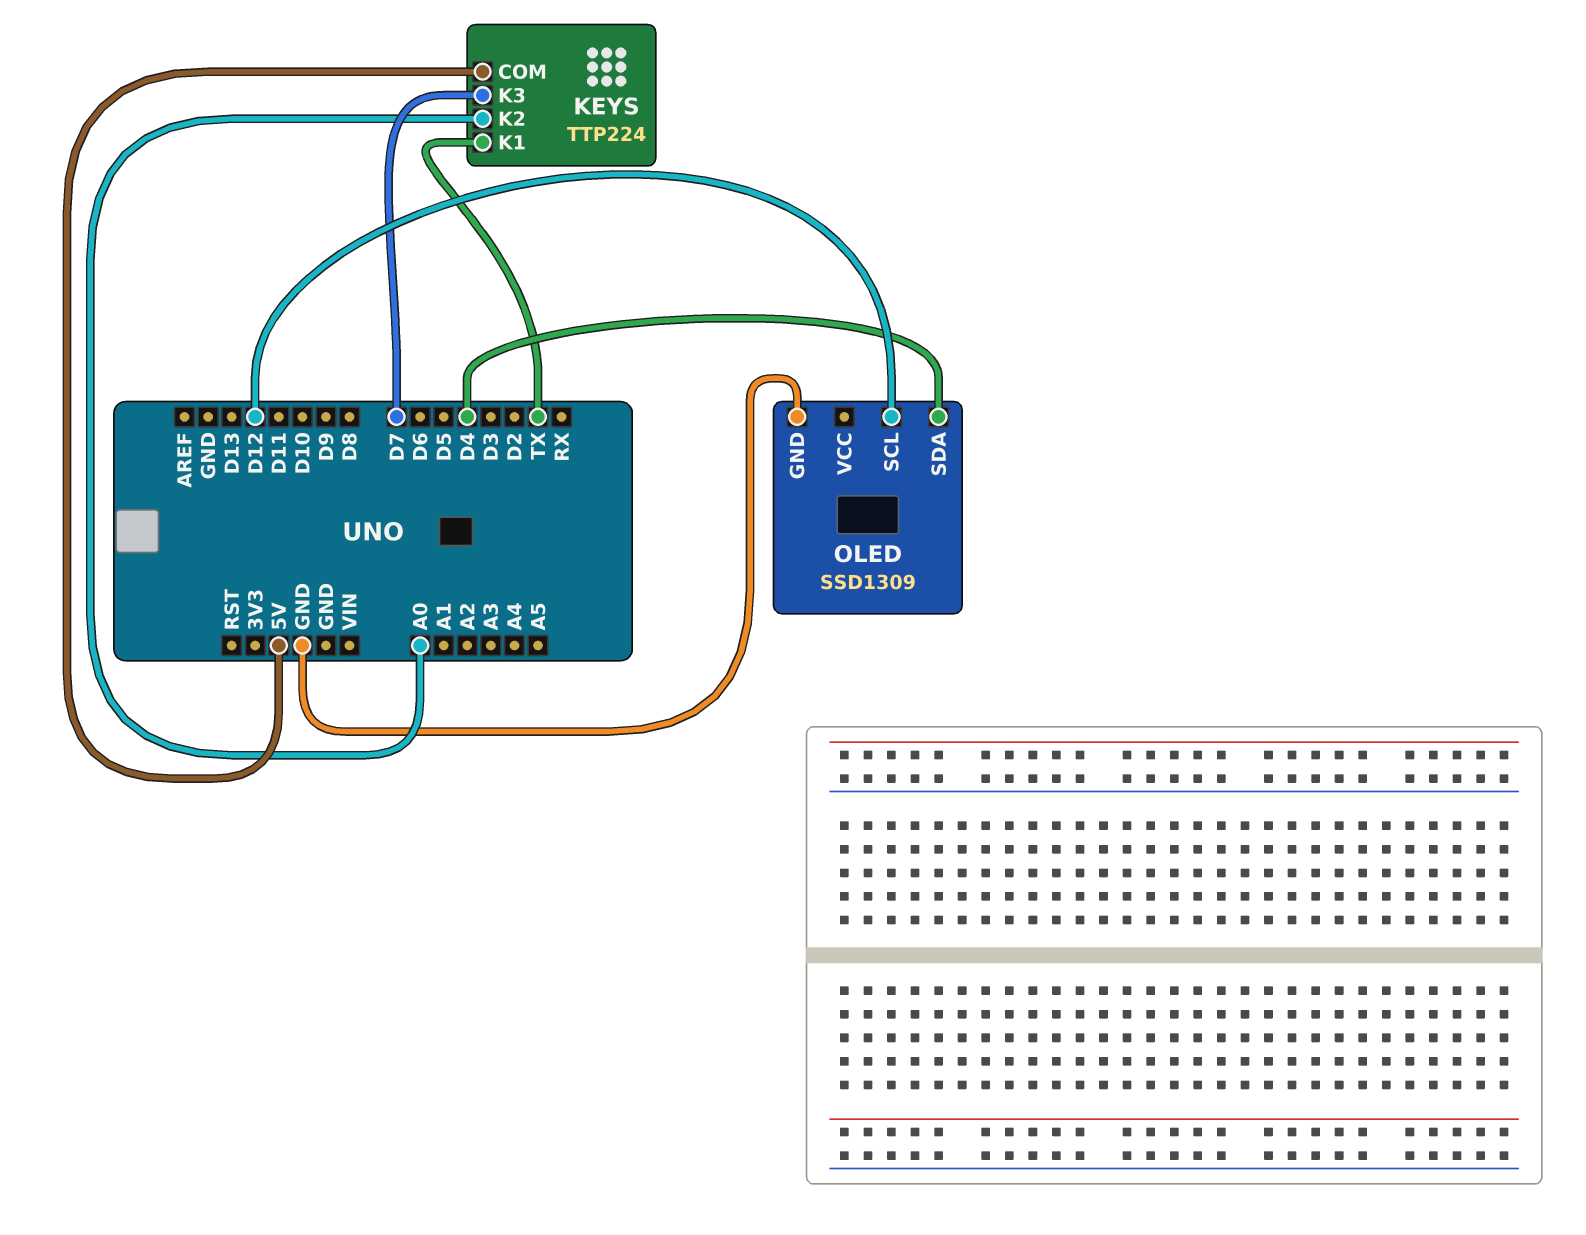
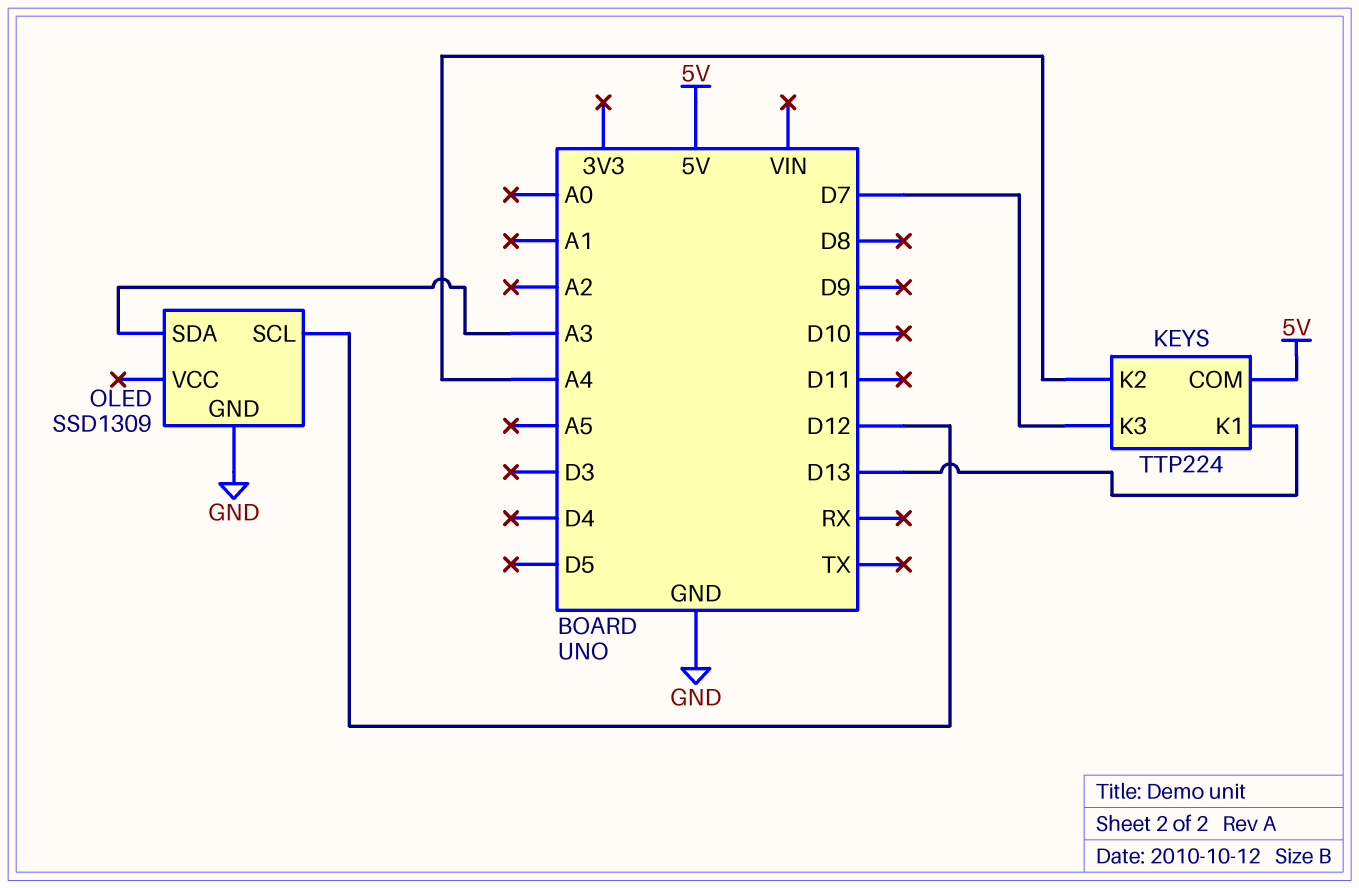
KEYS pin K1: TX -> D13
KEYS pin K2: A0 -> A4
OLED pin SDA: D4 -> A3

